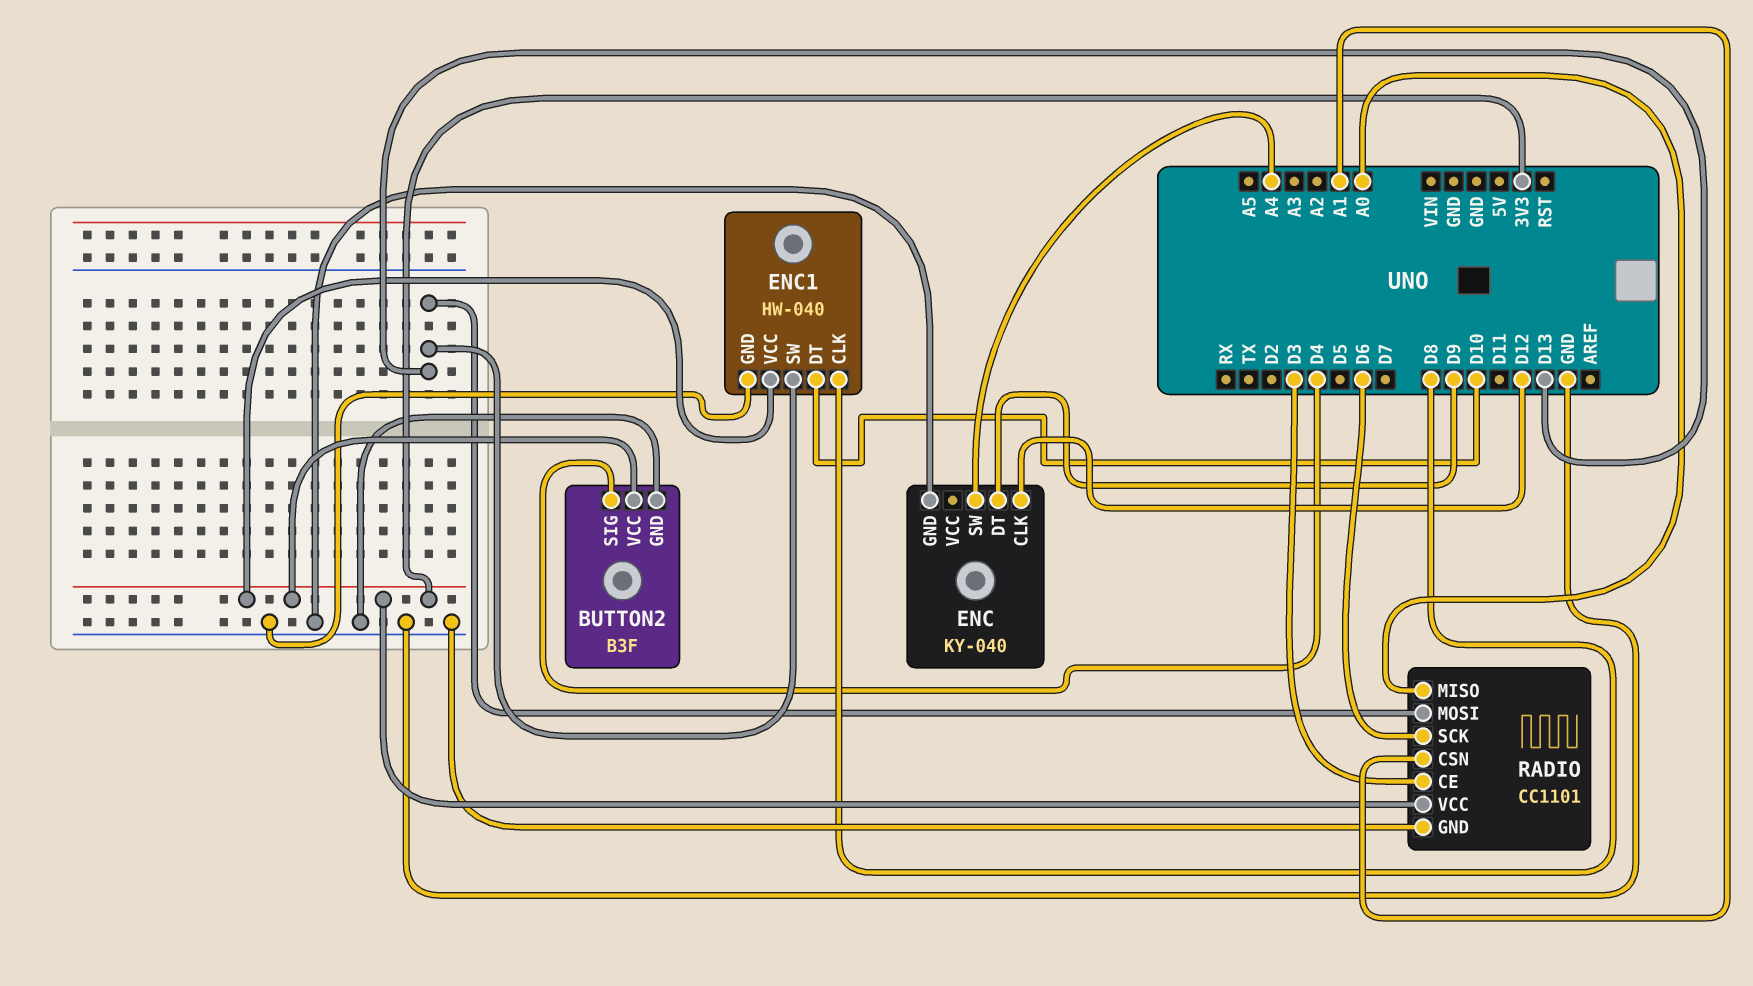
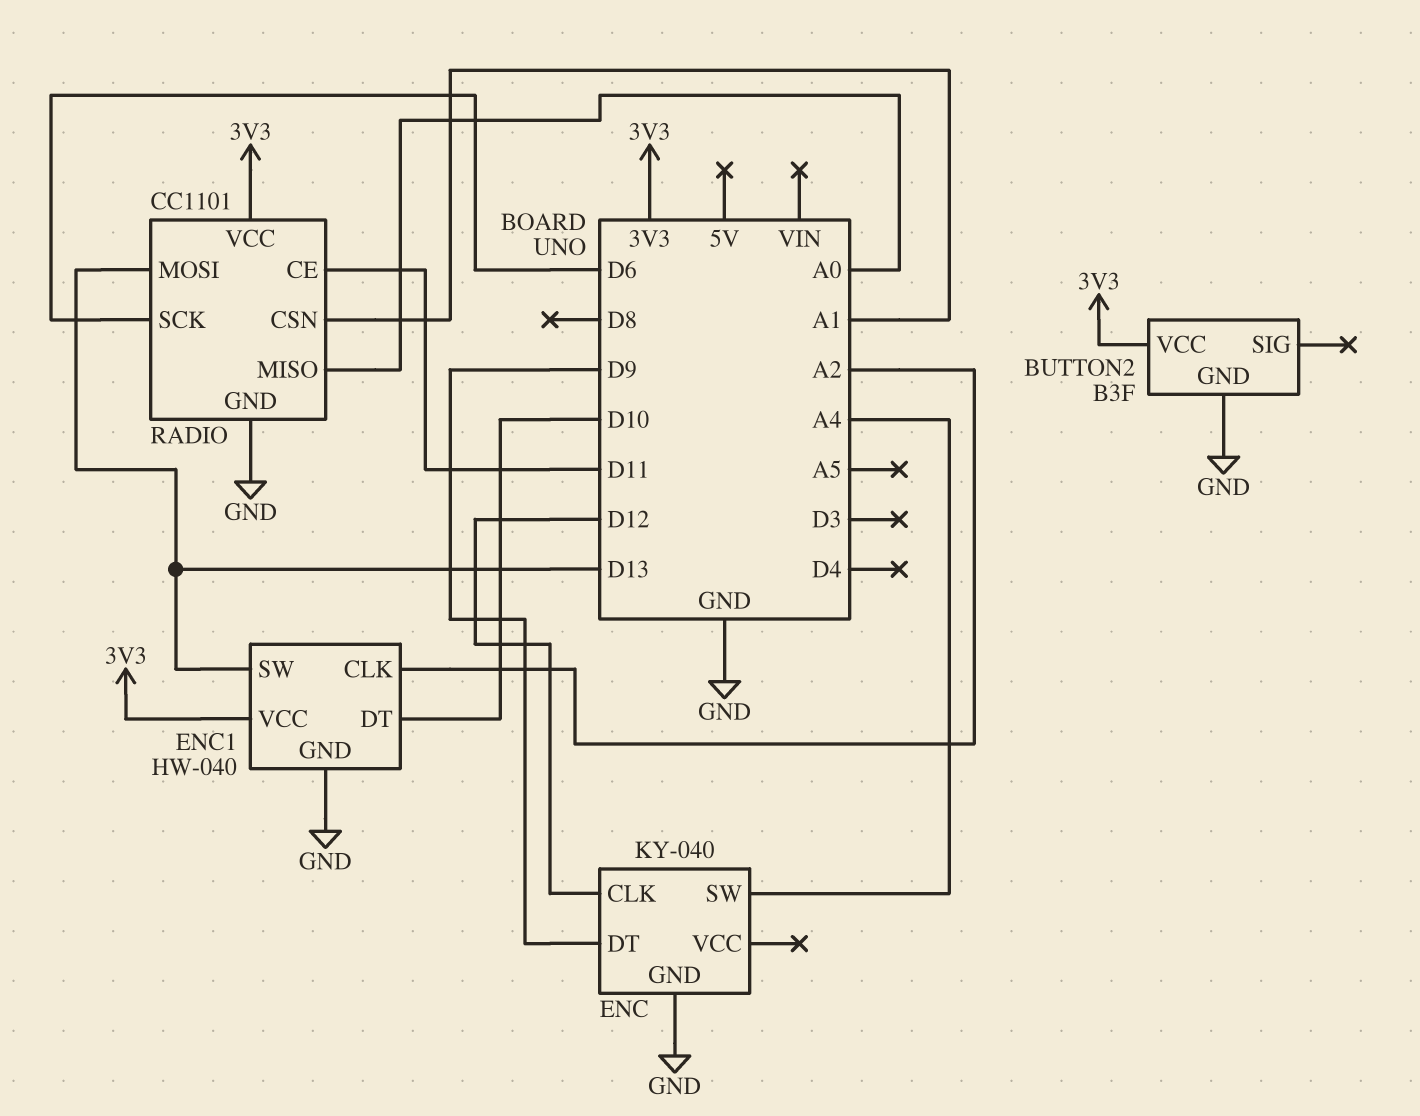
BUTTON2 pin SIG: D4 -> none
ENC1 pin CLK: D8 -> A2
RADIO pin CE: D3 -> D11

